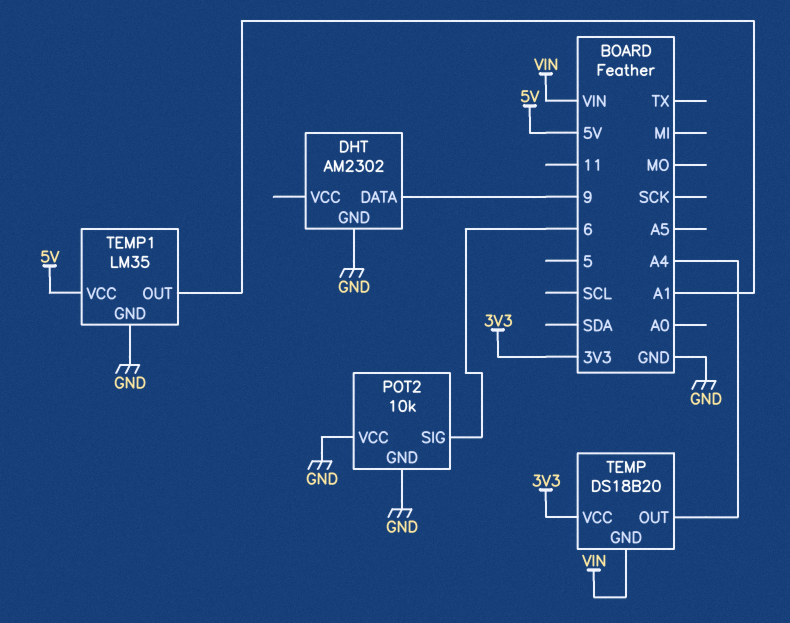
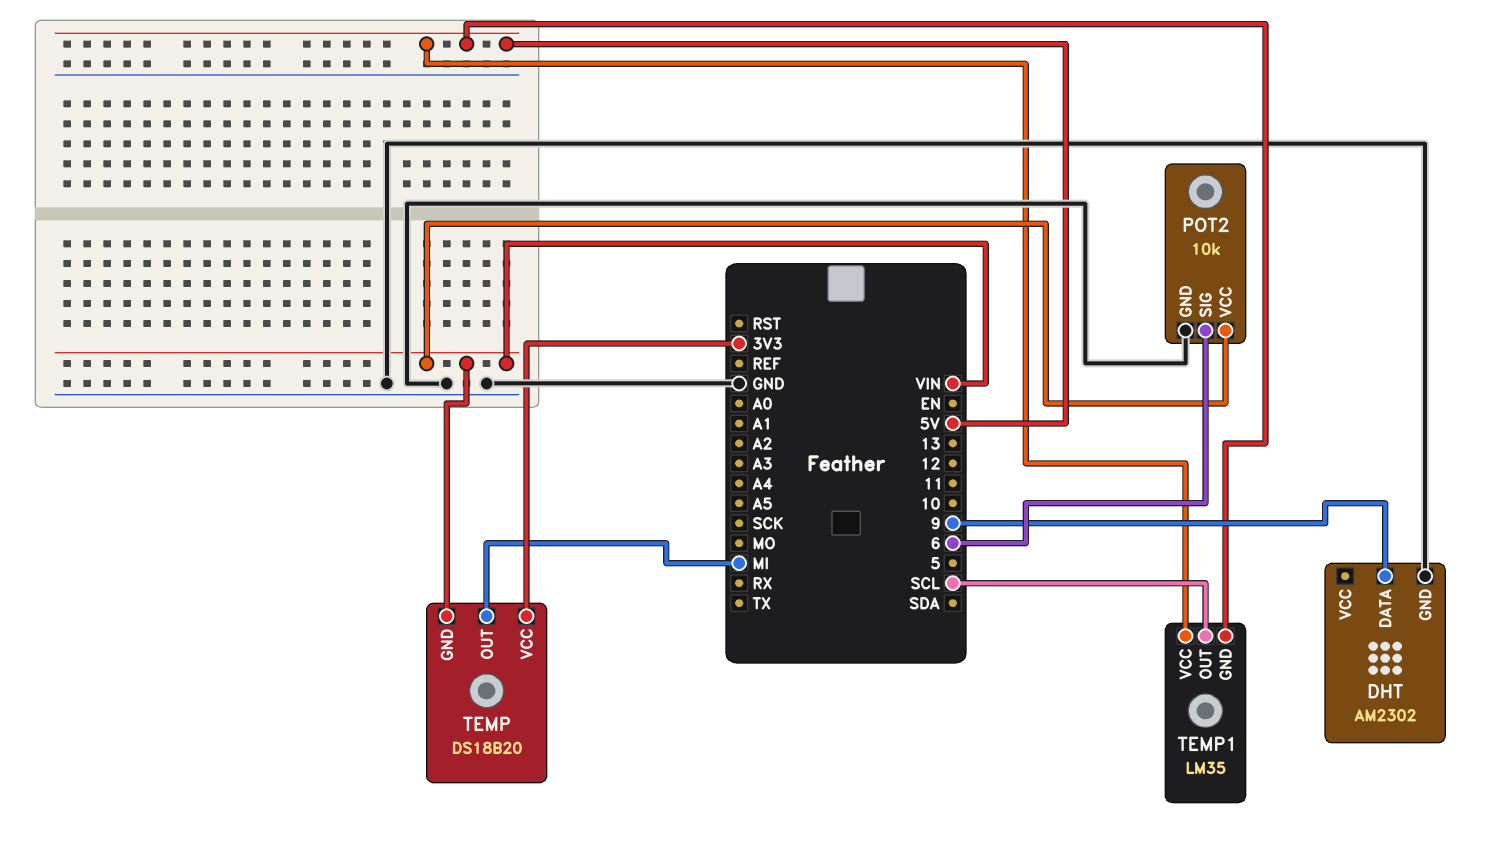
POT2 pin VCC: GND -> VIN
TEMP pin OUT: A4 -> MI
TEMP1 pin GND: GND -> 5V
TEMP1 pin OUT: A1 -> SCL

